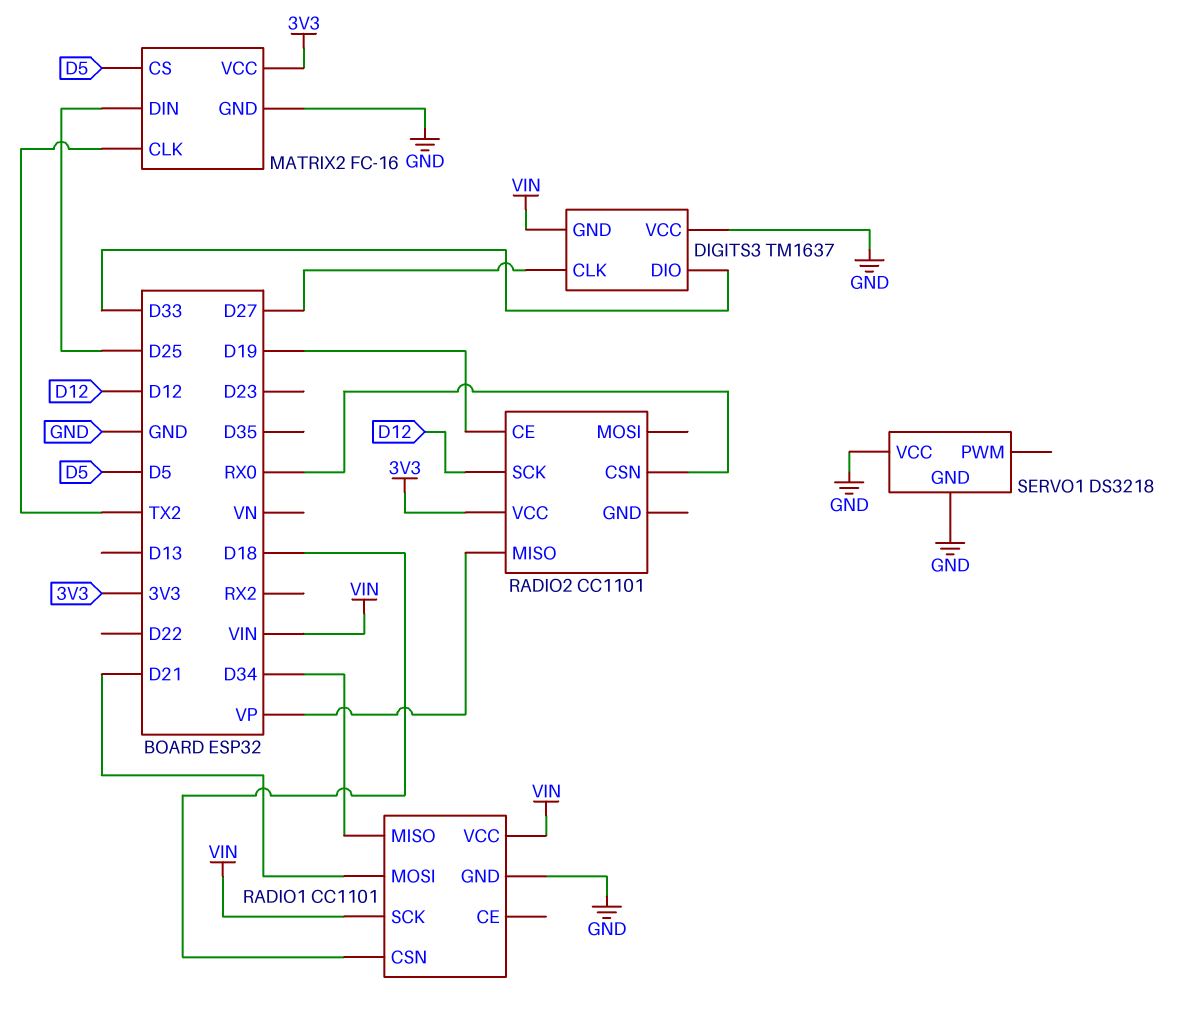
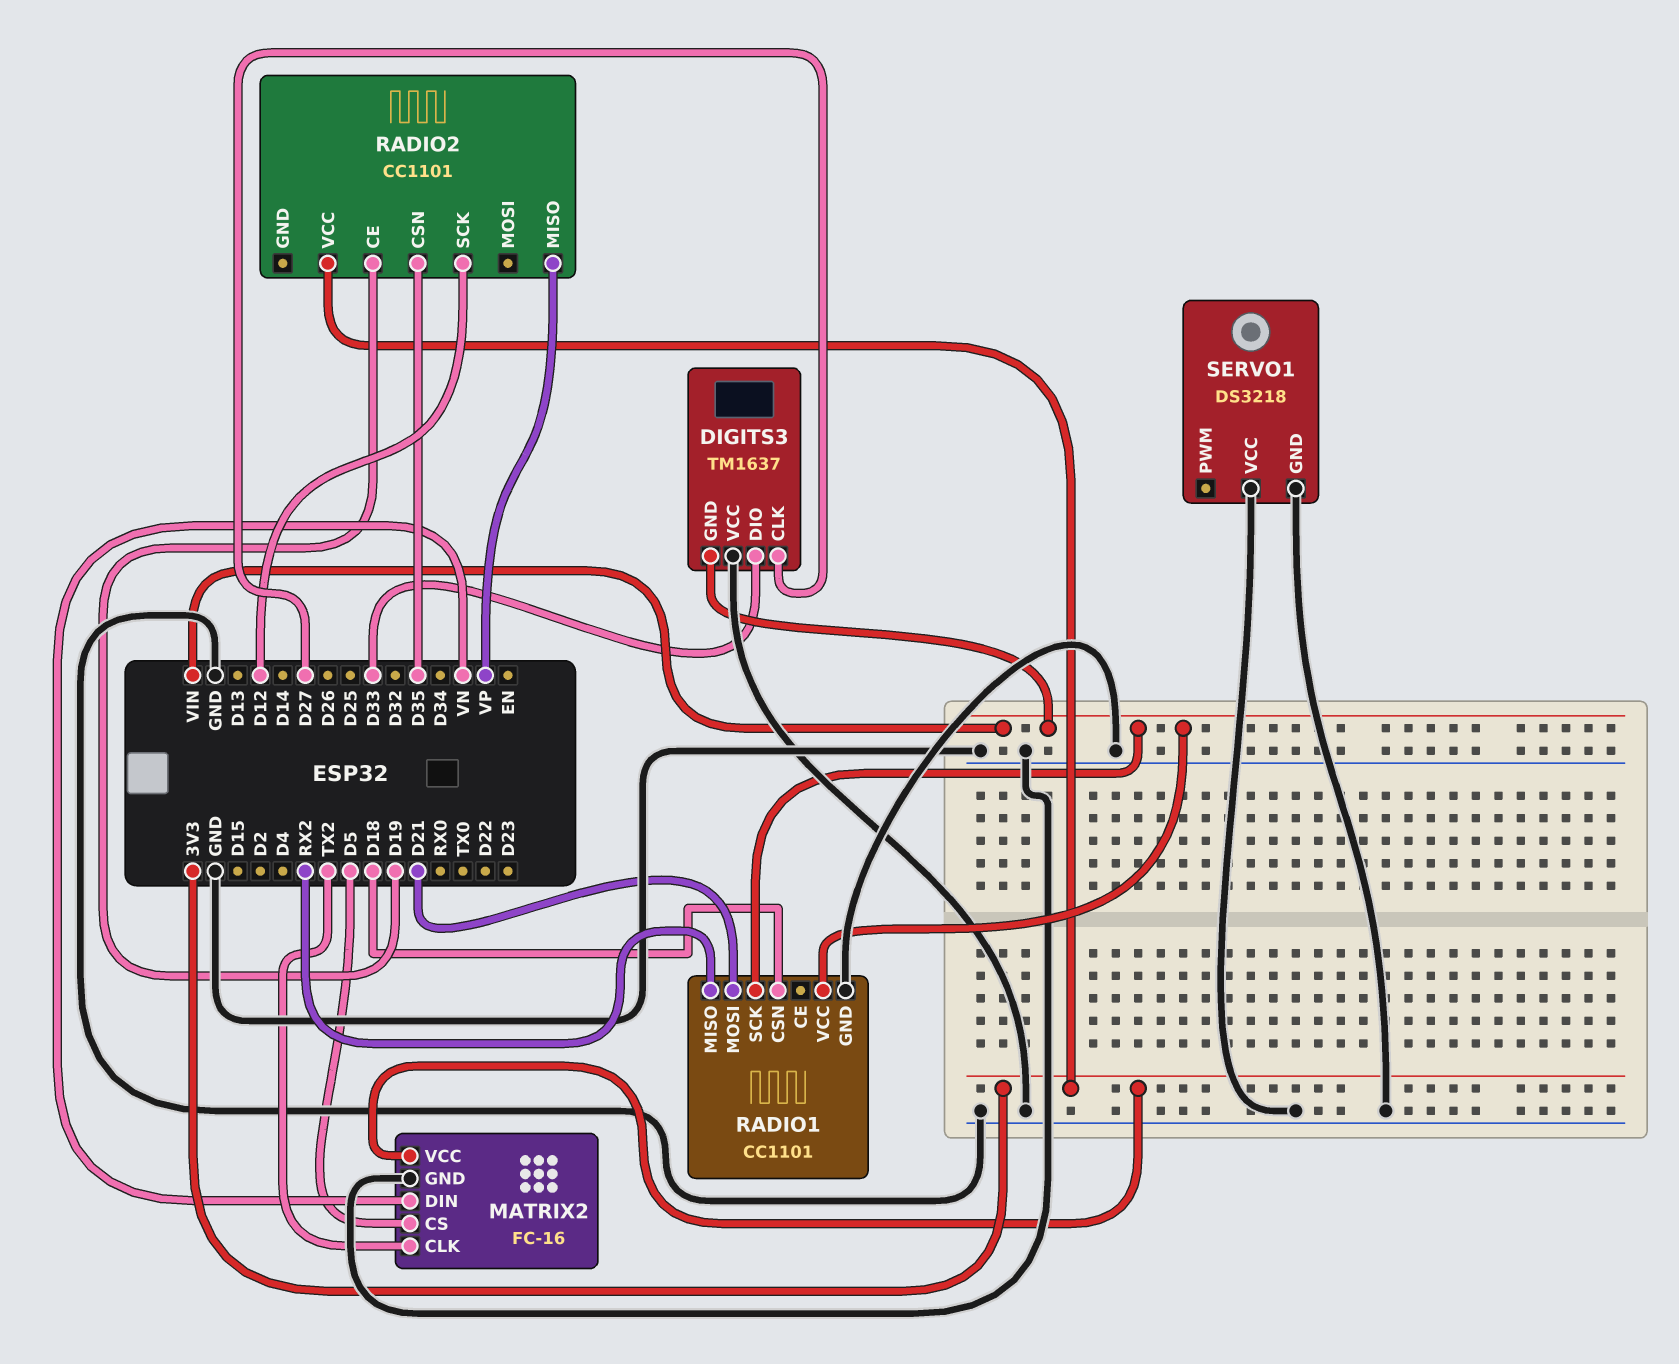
MATRIX2 pin DIN: D25 -> VN
RADIO1 pin MISO: D34 -> RX2
RADIO2 pin CSN: RX0 -> D35

